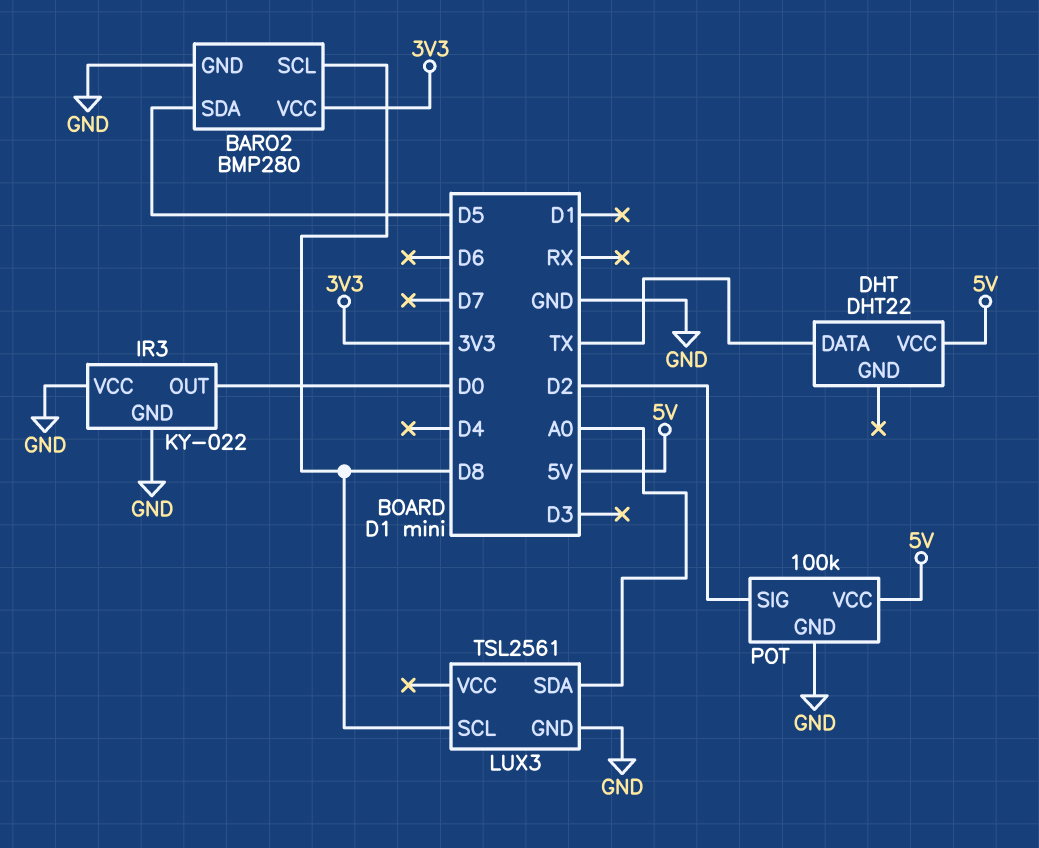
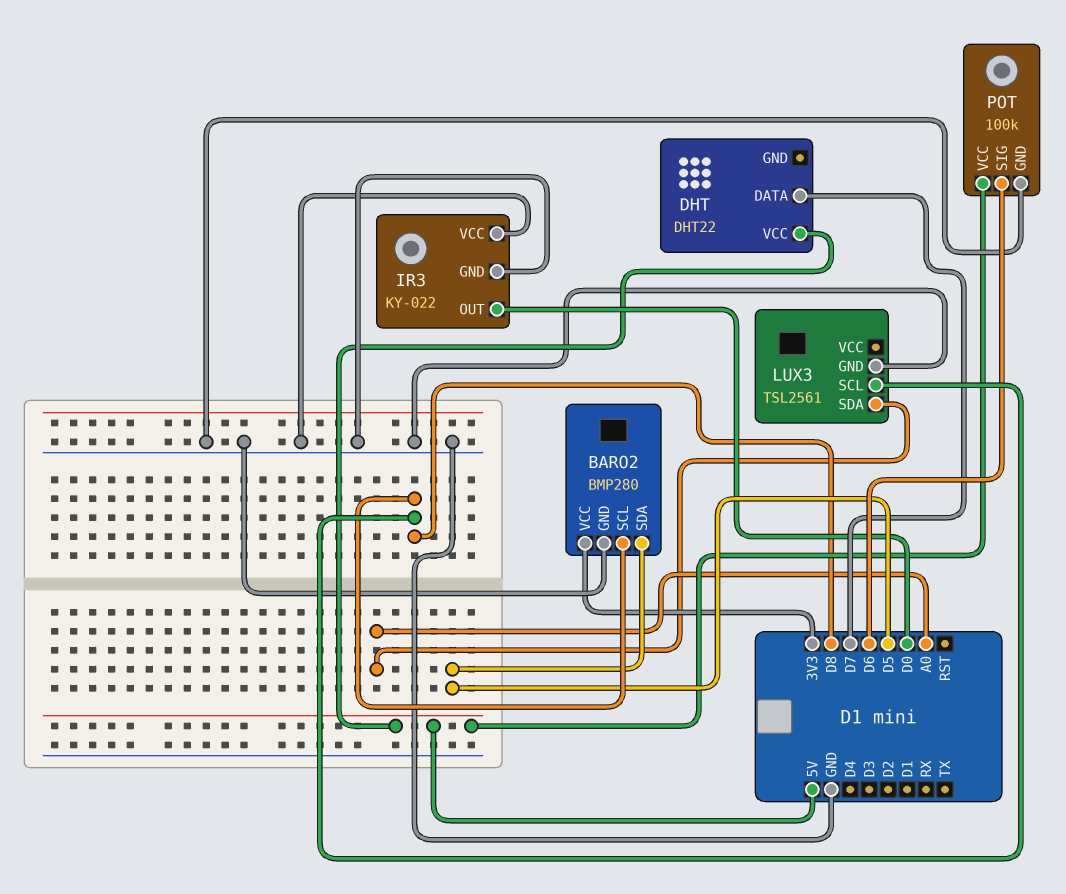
DHT pin DATA: TX -> D7
POT pin SIG: D2 -> D6

